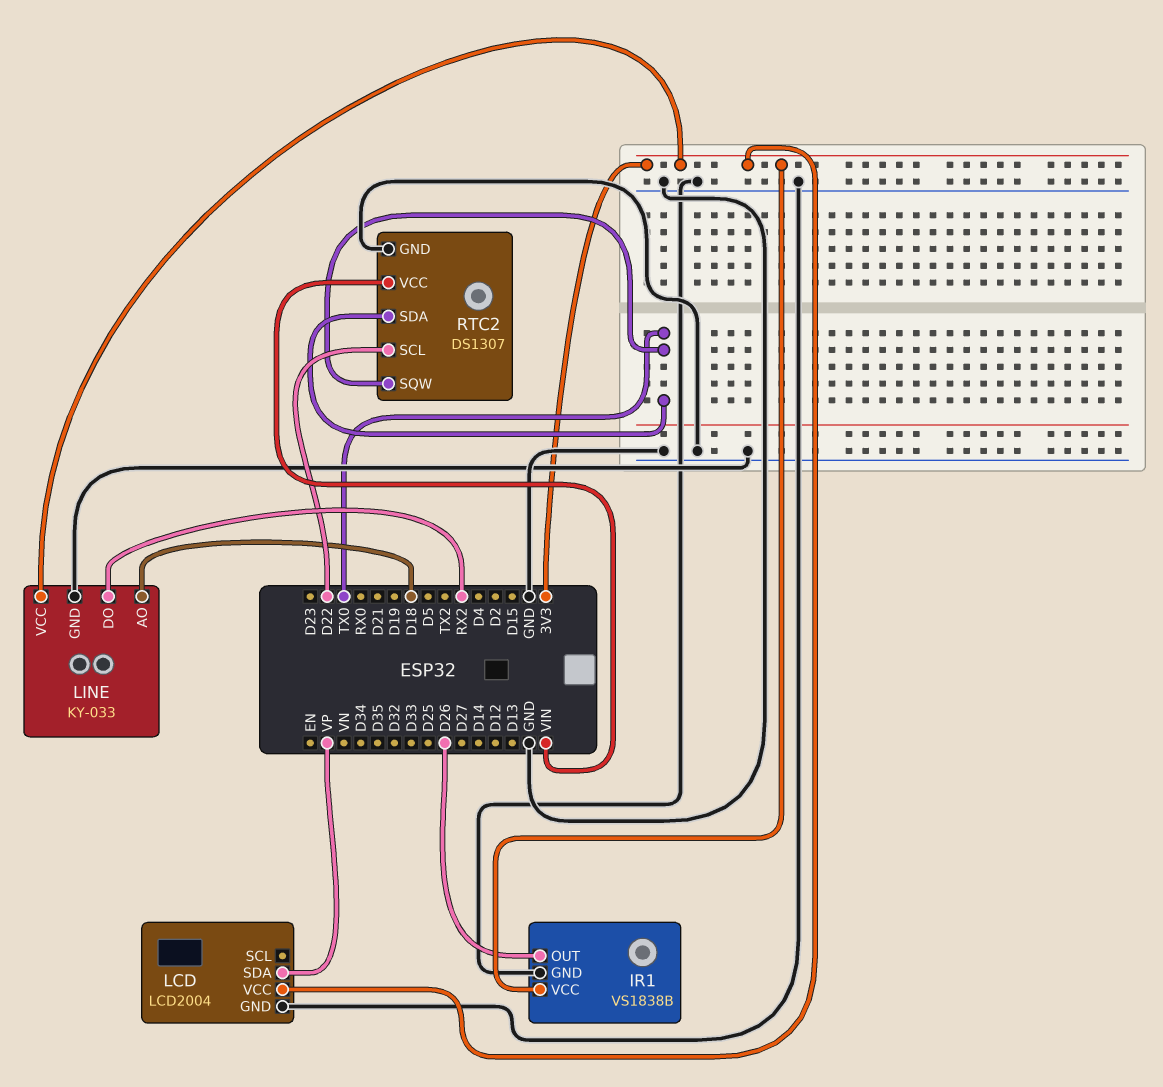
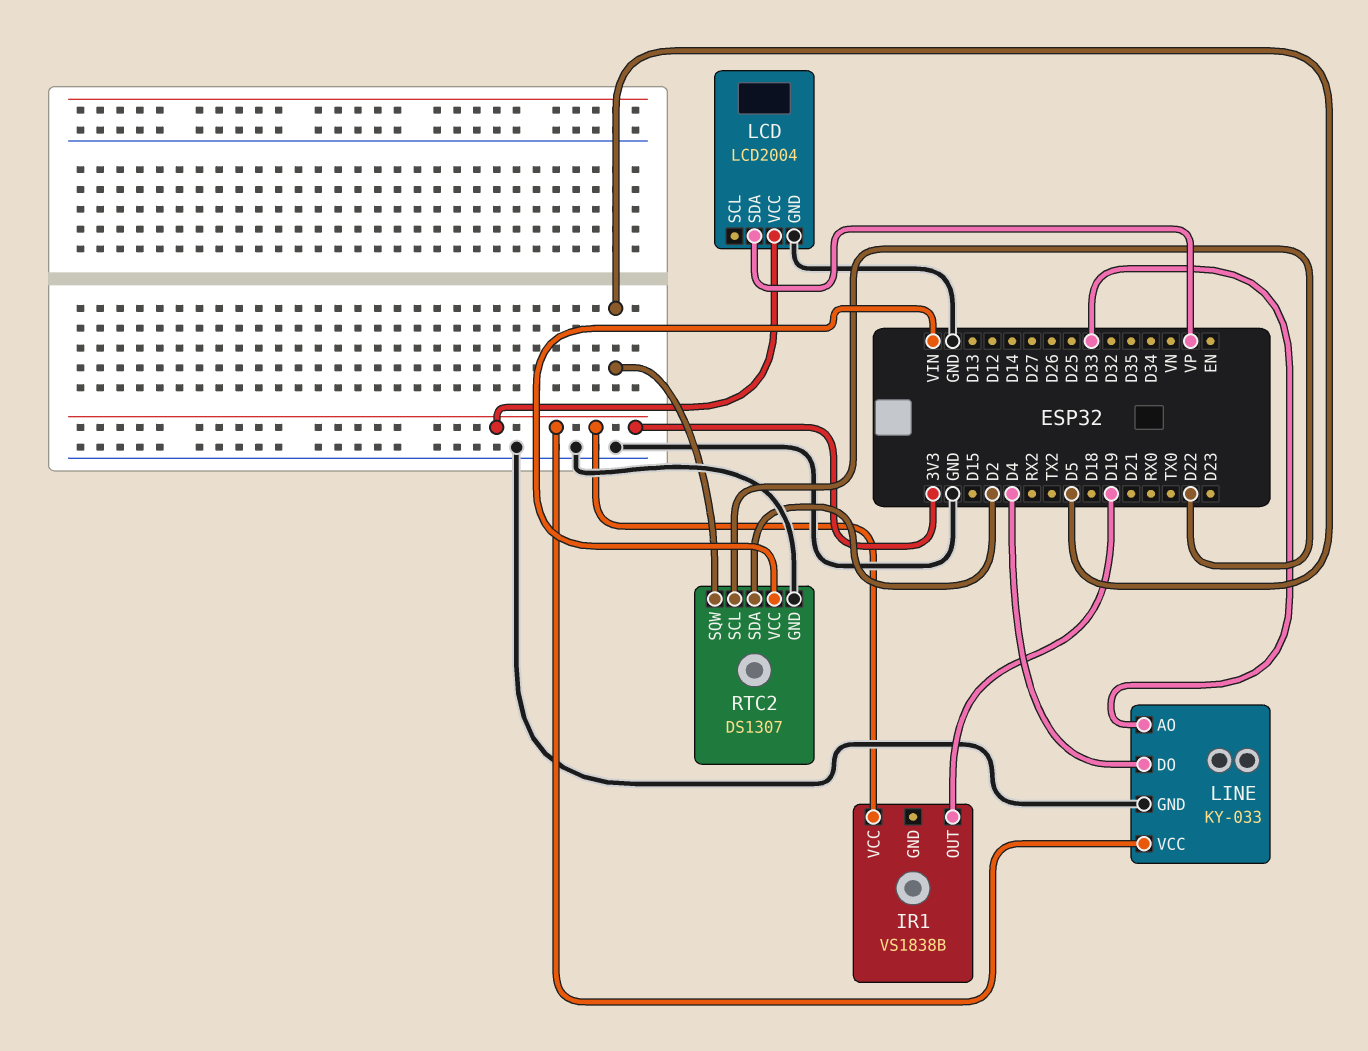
IR1 pin GND: GND -> none
IR1 pin OUT: D26 -> D19
LINE pin AO: D18 -> D33
LINE pin DO: RX2 -> D4
RTC2 pin SDA: TX0 -> D2
RTC2 pin SQW: TX0 -> D5

